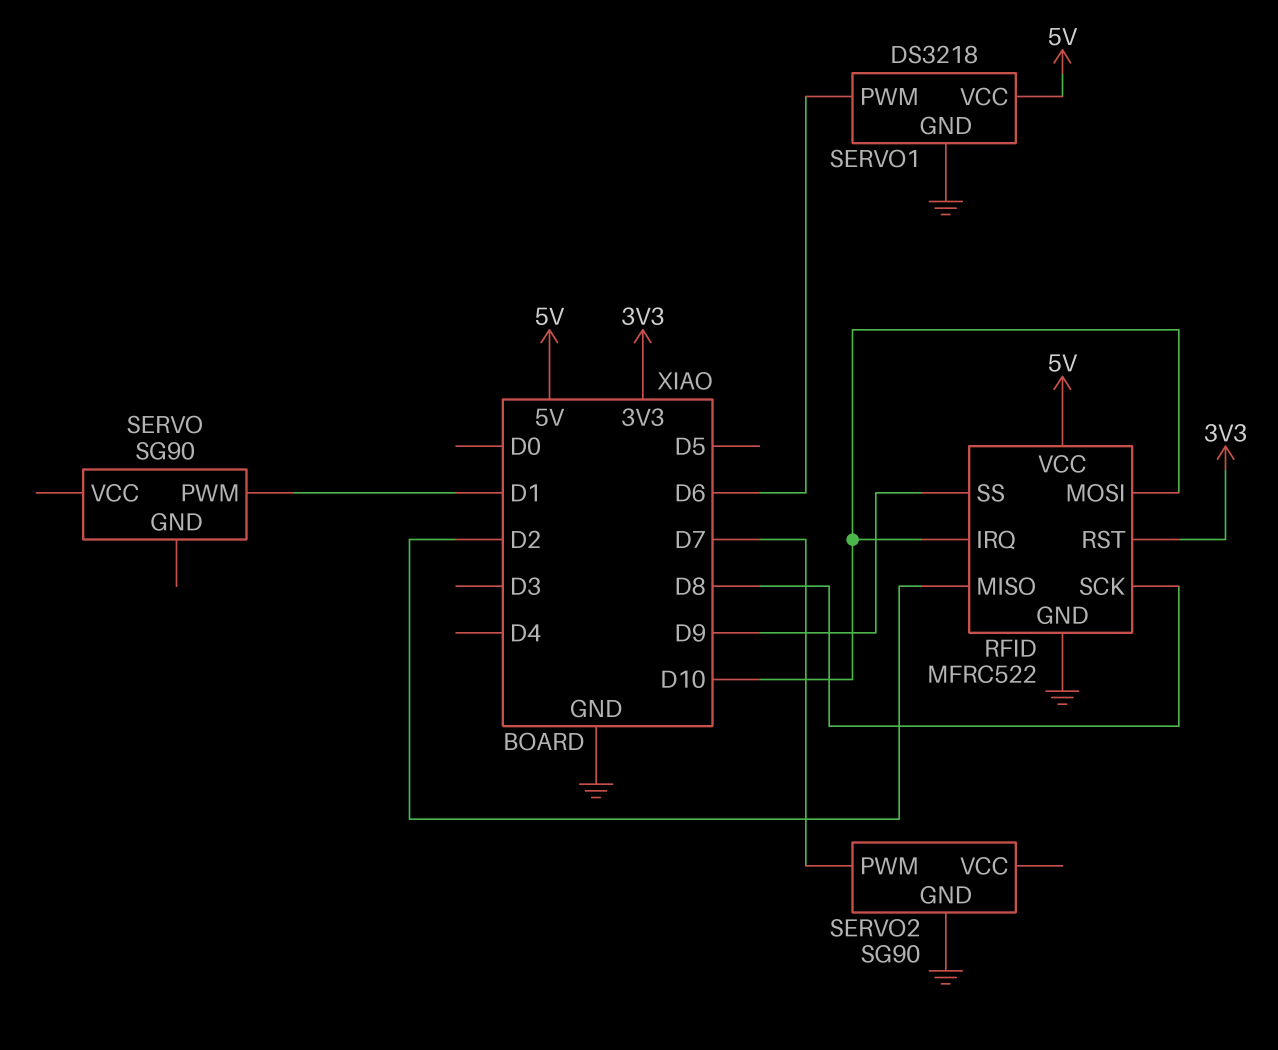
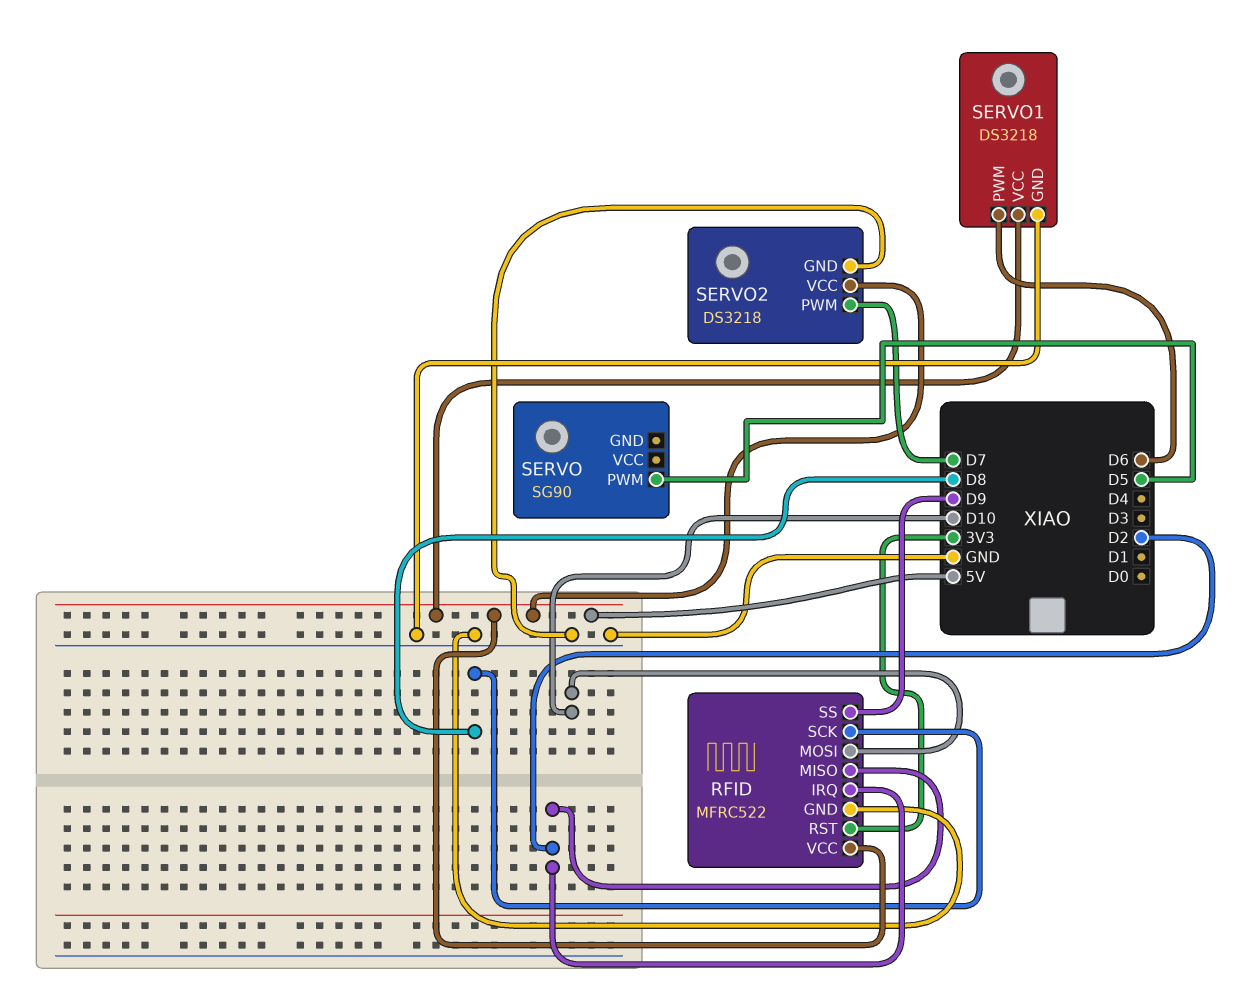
RFID pin IRQ: D10 -> D2
SERVO pin PWM: D1 -> D5
SERVO2: SG90 -> DS3218
SERVO2 pin VCC: none -> 5V

